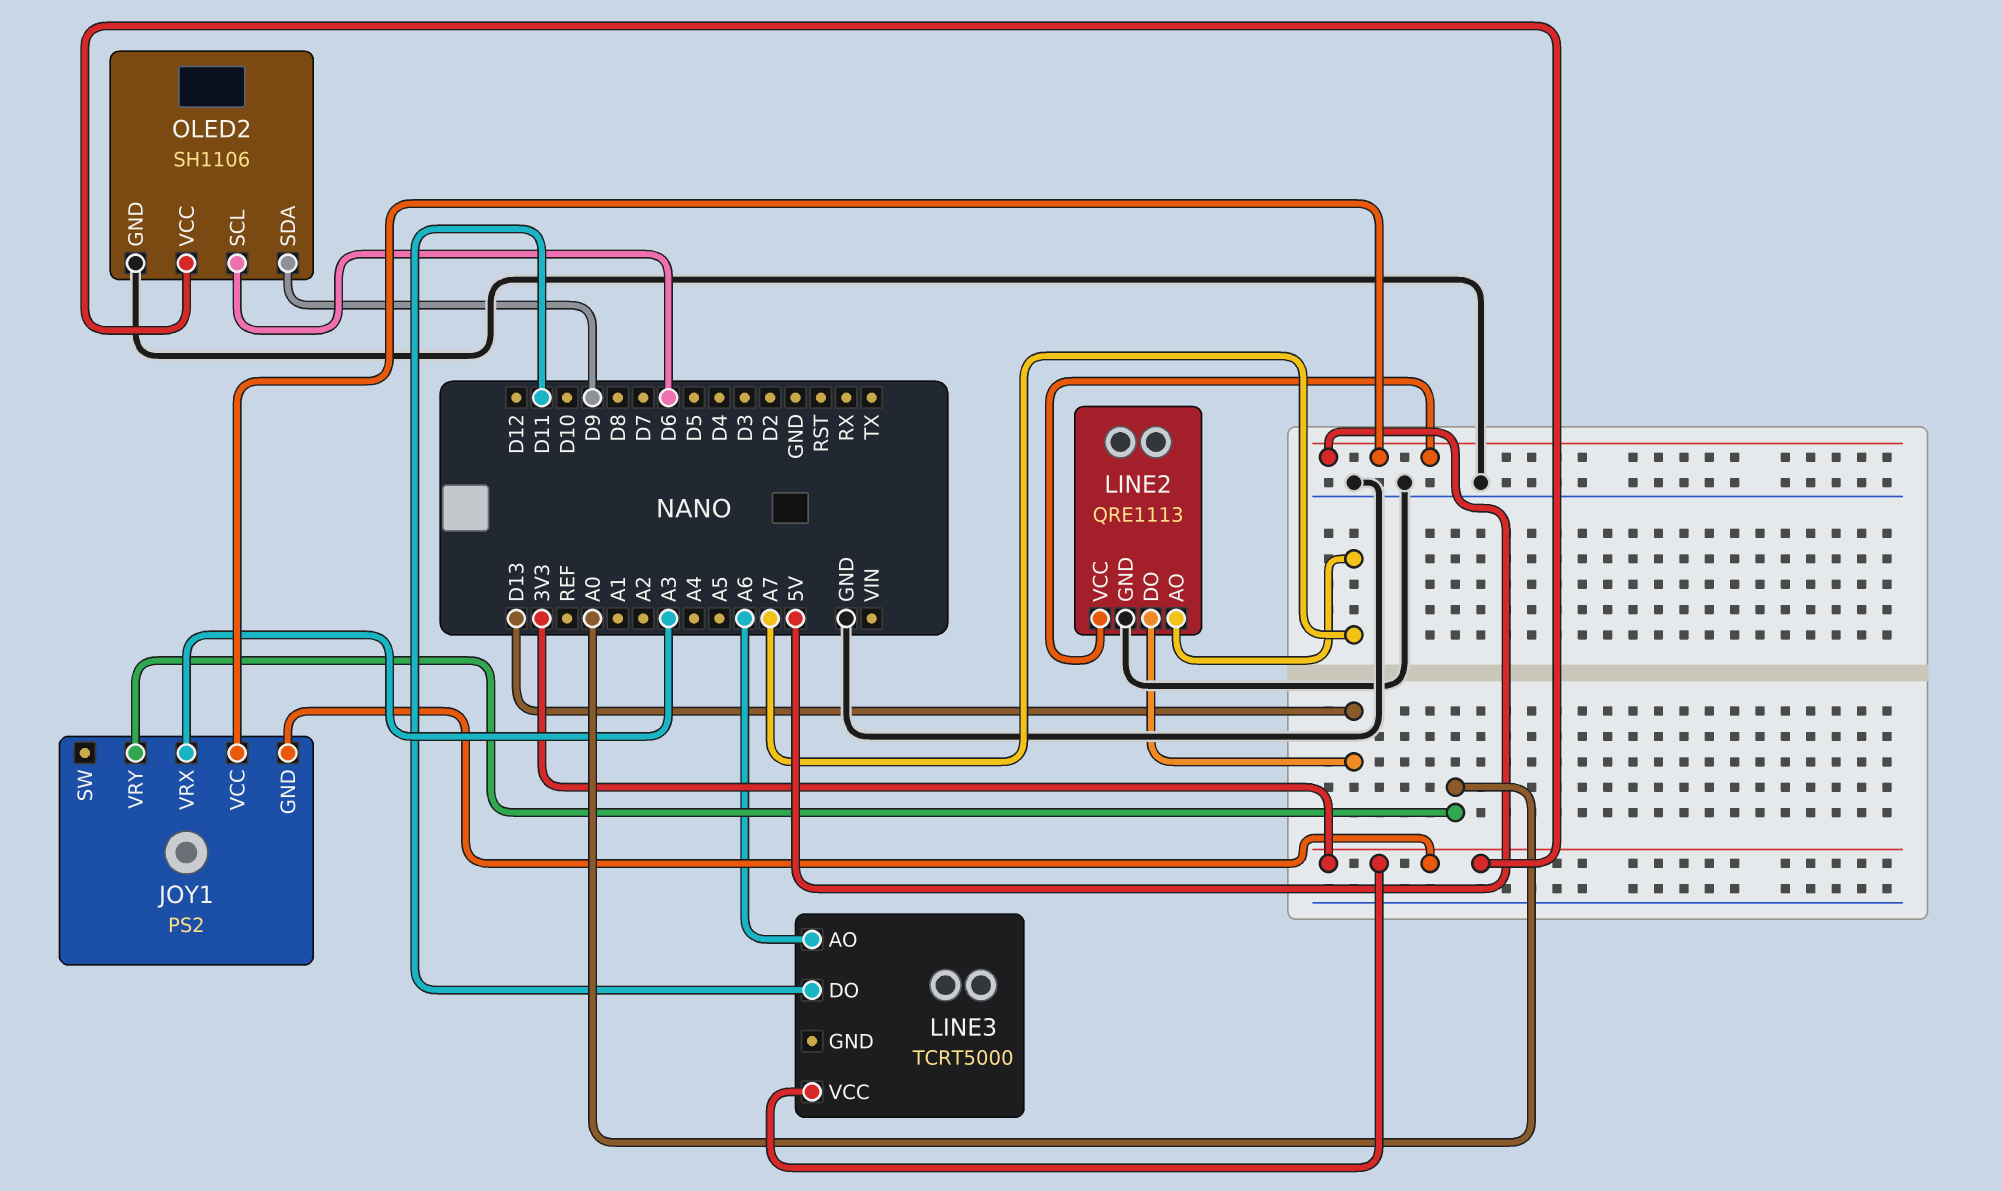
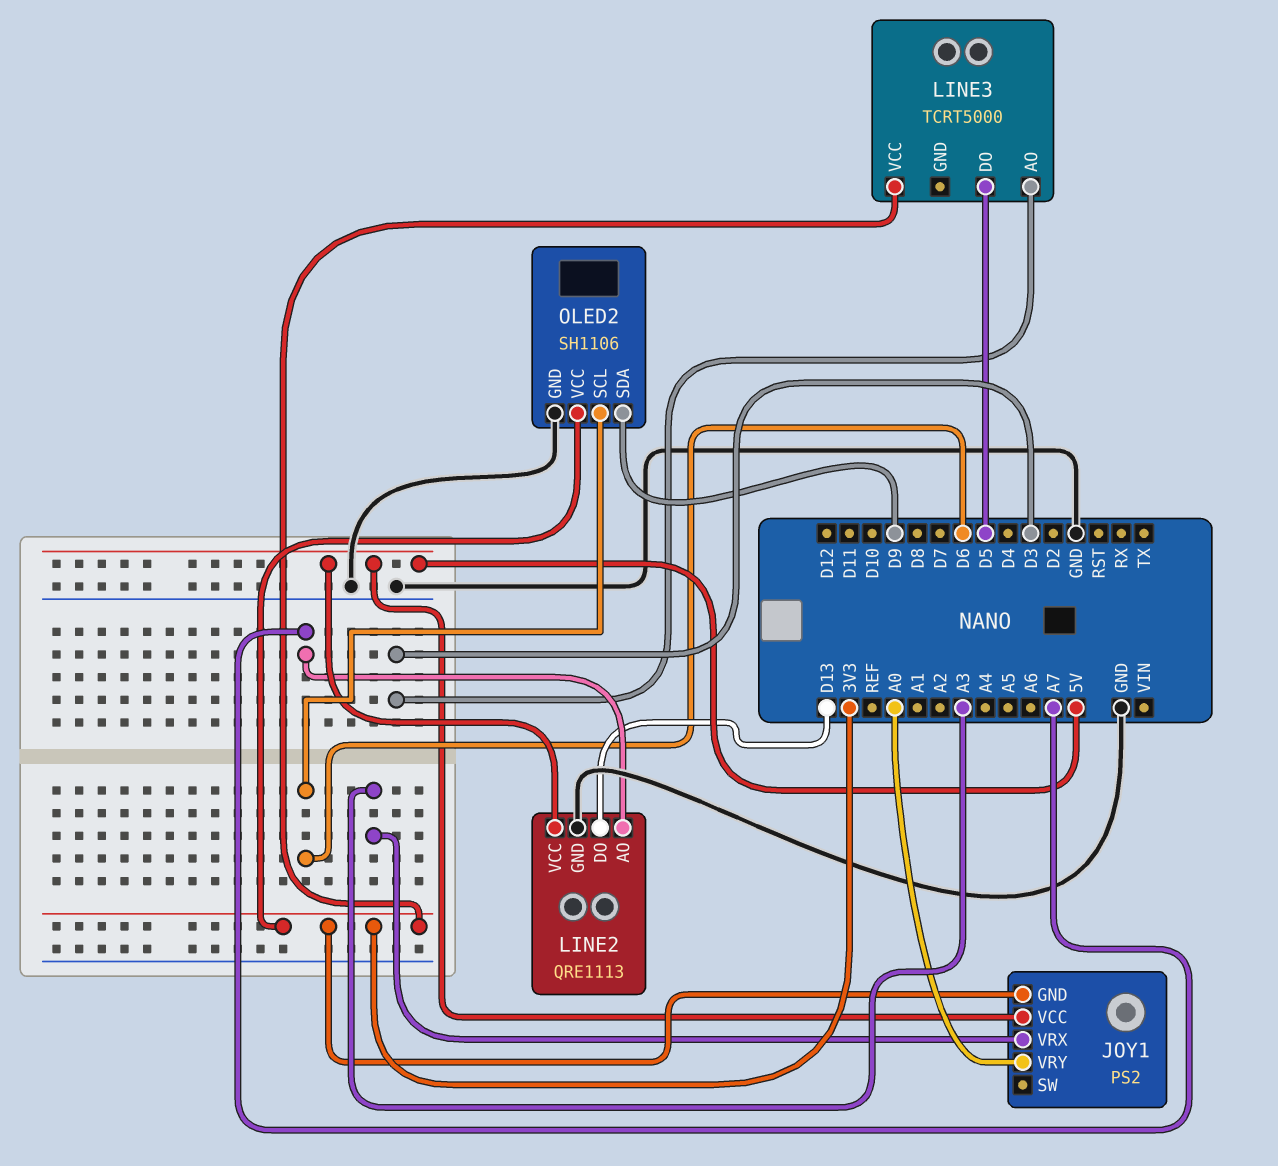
LINE3 pin AO: A6 -> D3
LINE3 pin DO: D11 -> D5

